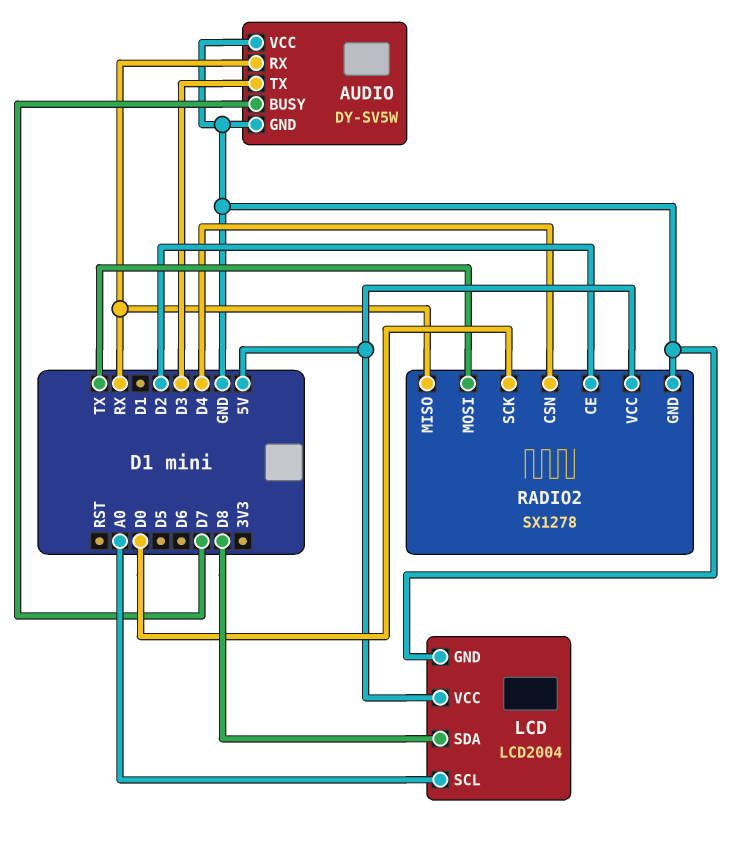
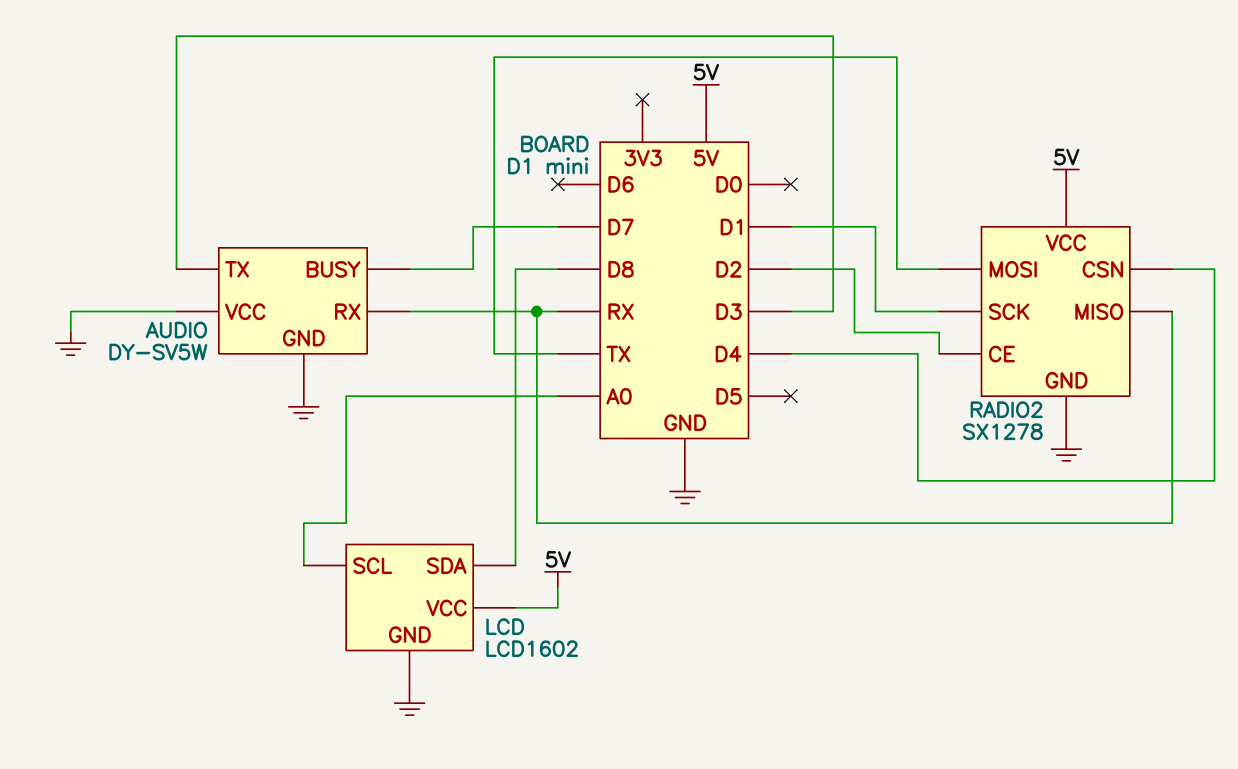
LCD: LCD2004 -> LCD1602
RADIO2 pin SCK: D0 -> D1

